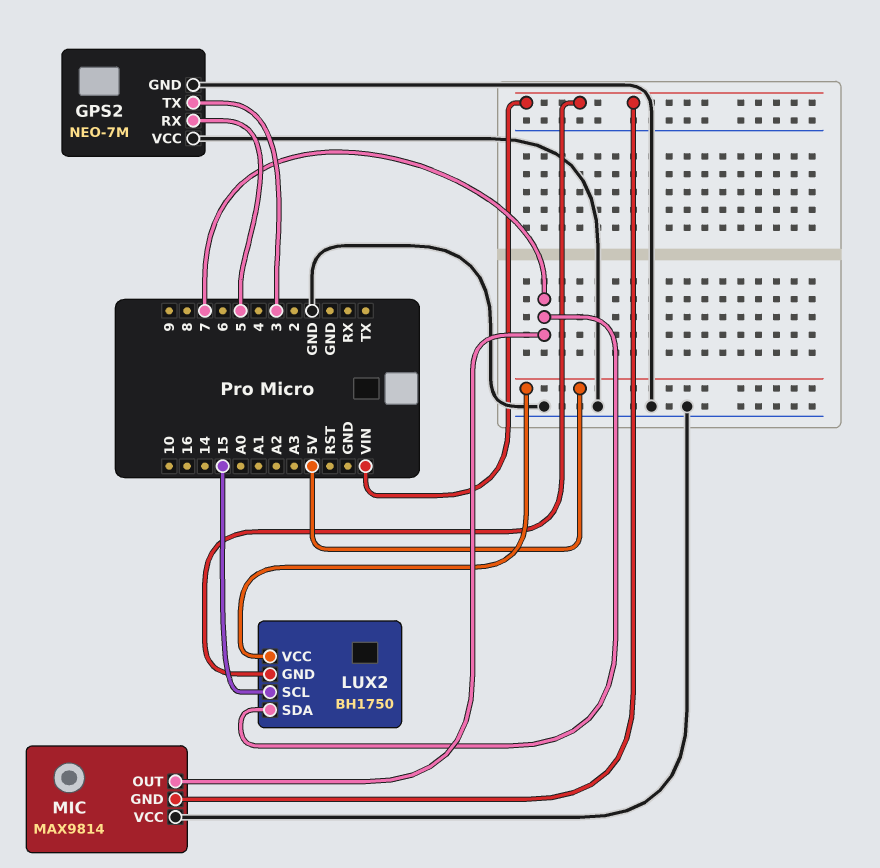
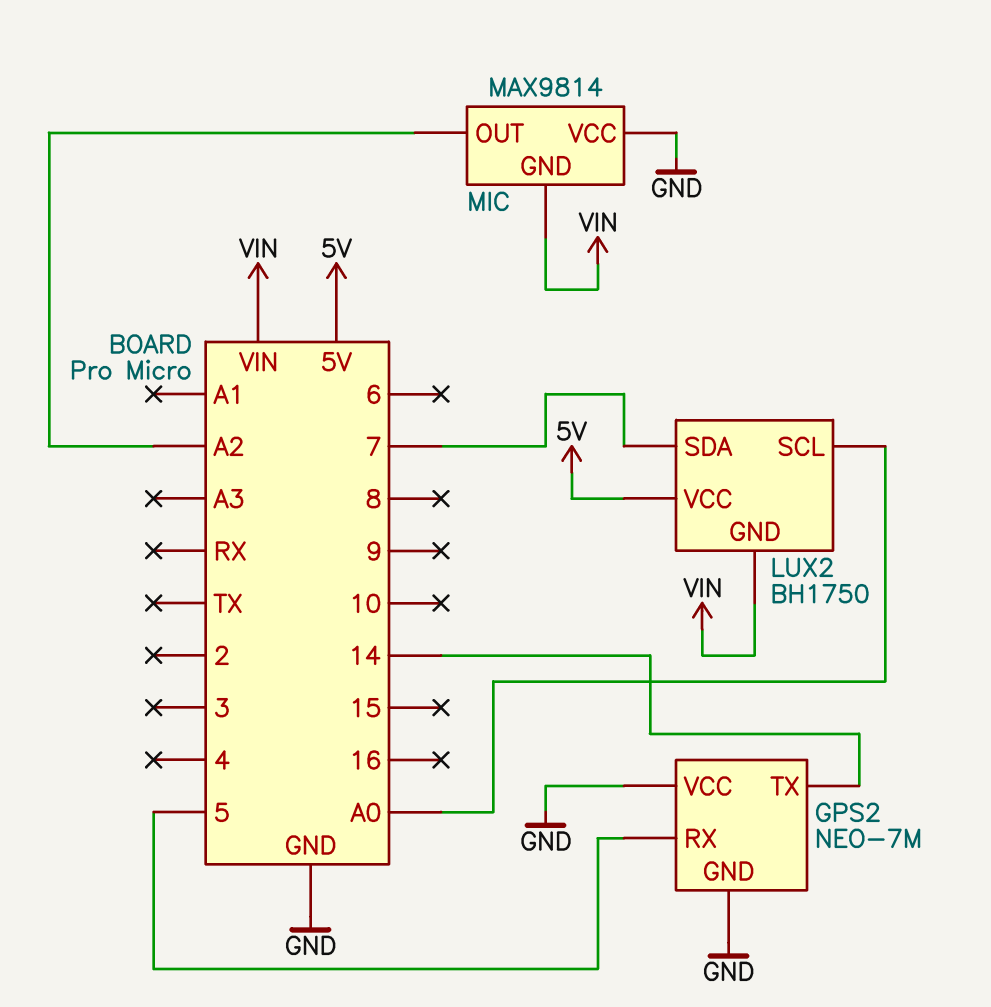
GPS2 pin TX: 3 -> 14
LUX2 pin SCL: 15 -> A0
MIC pin OUT: 7 -> A2

